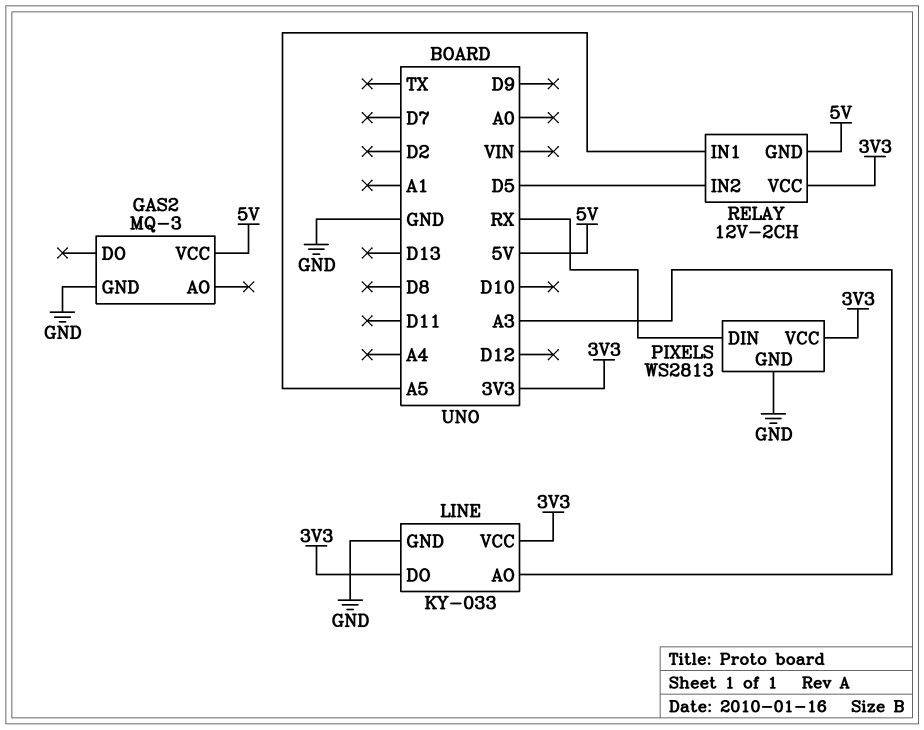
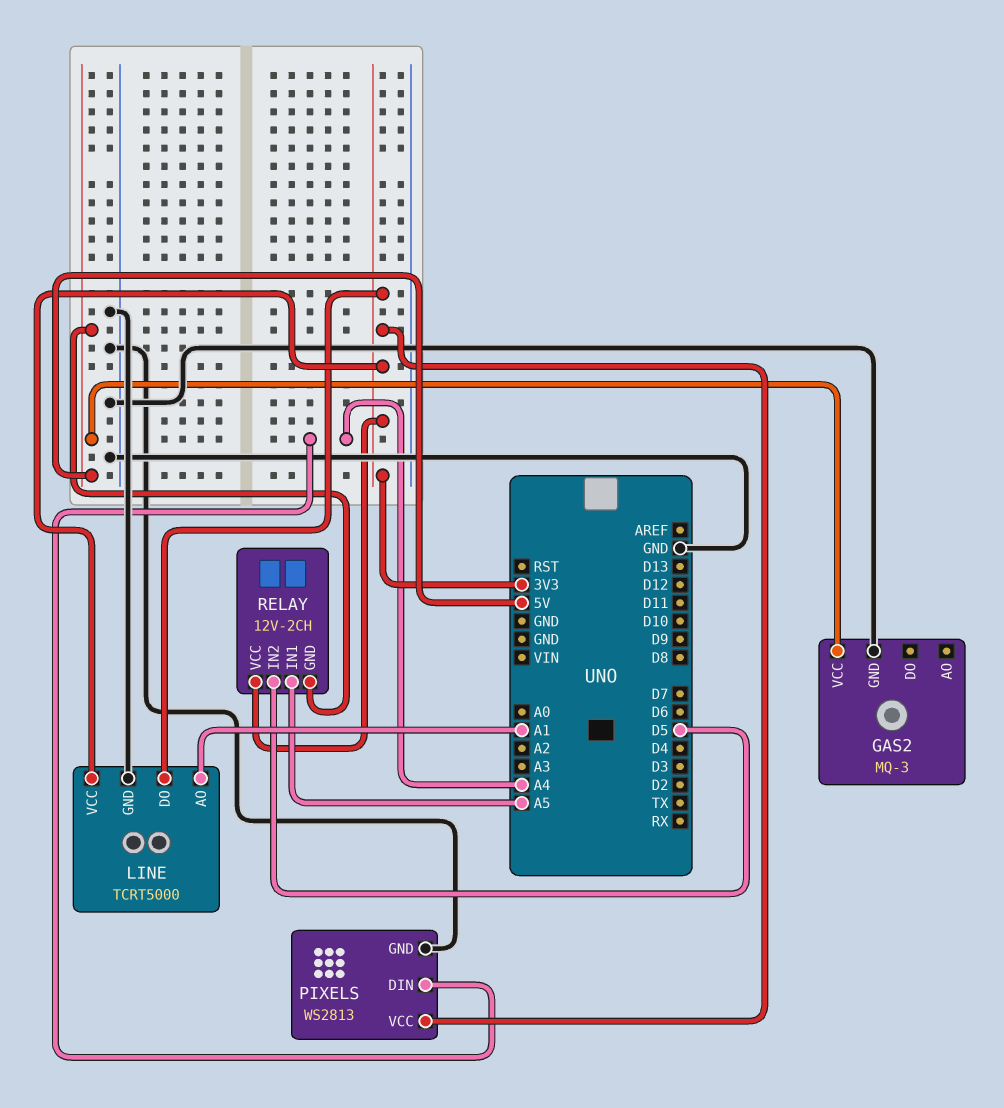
LINE: KY-033 -> TCRT5000
LINE pin AO: A3 -> A1
PIXELS pin DIN: RX -> A4

